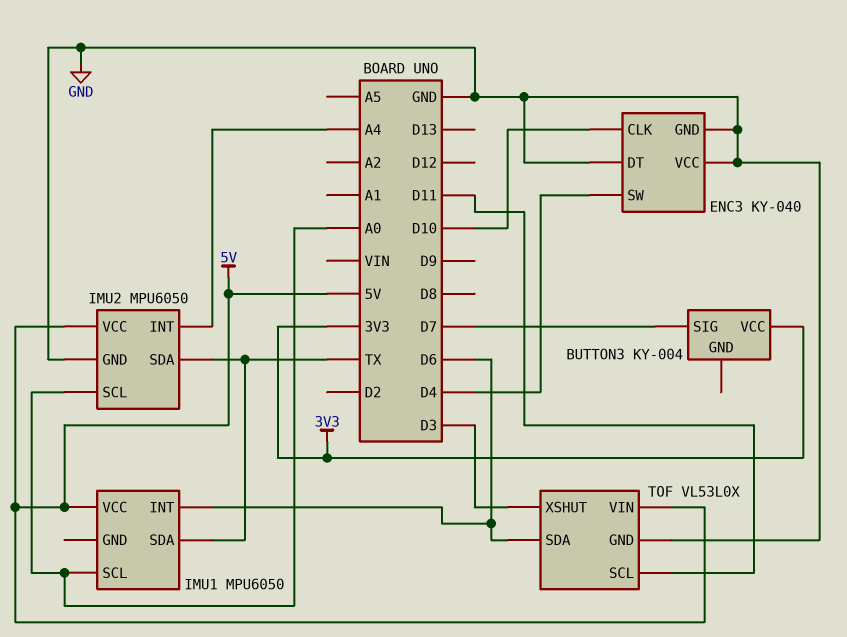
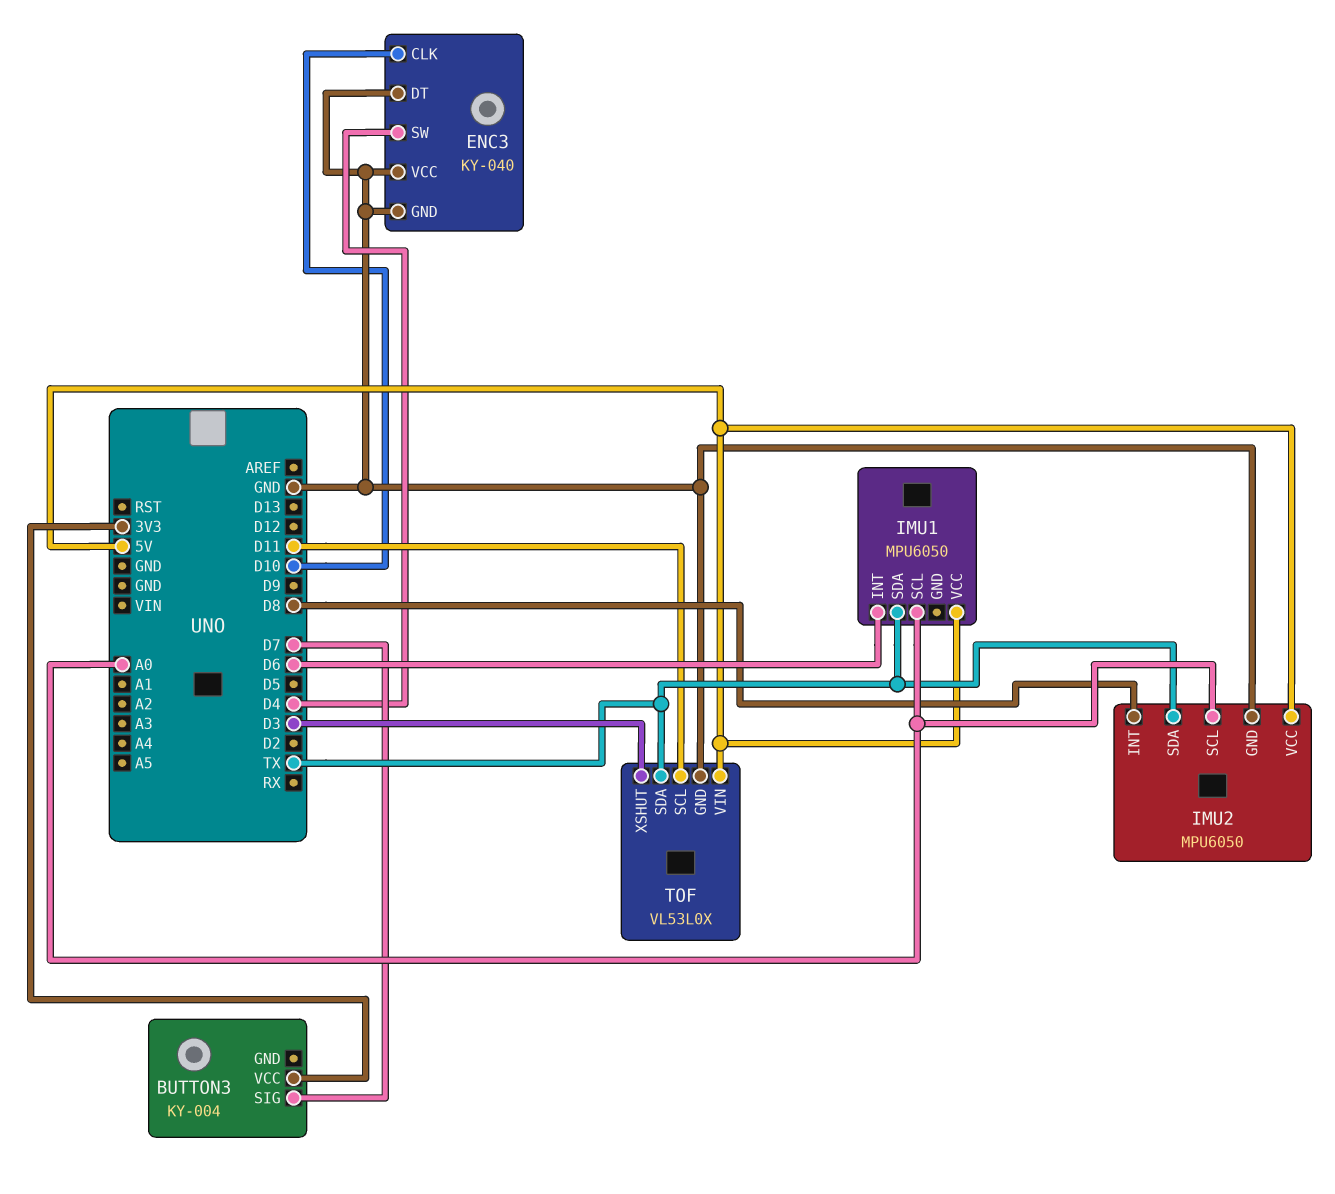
IMU2 pin INT: A4 -> D8
TOF pin SDA: D6 -> TX

